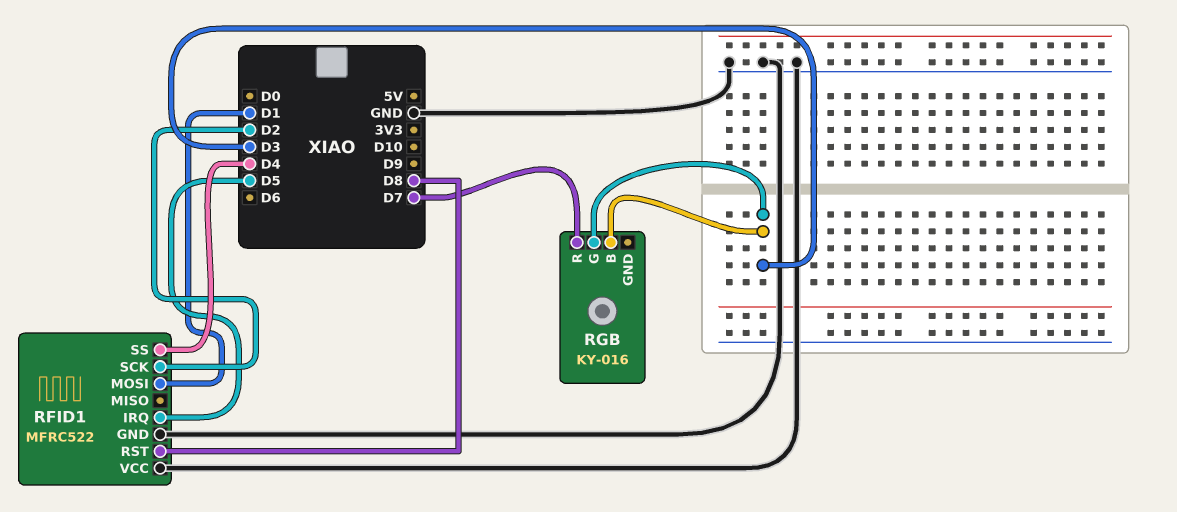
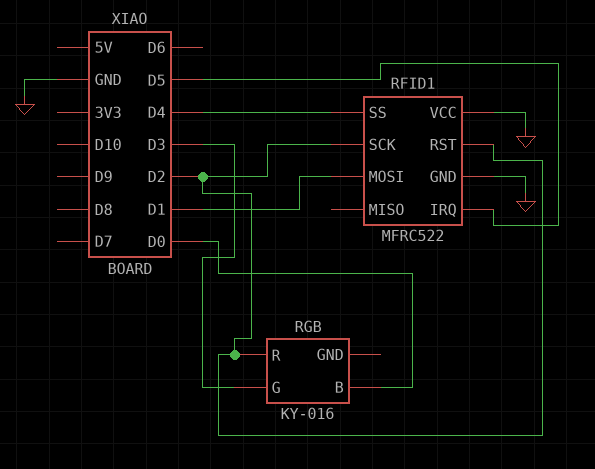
RFID1 pin RST: D8 -> D2
RGB pin B: D3 -> D0
RGB pin R: D7 -> D2

